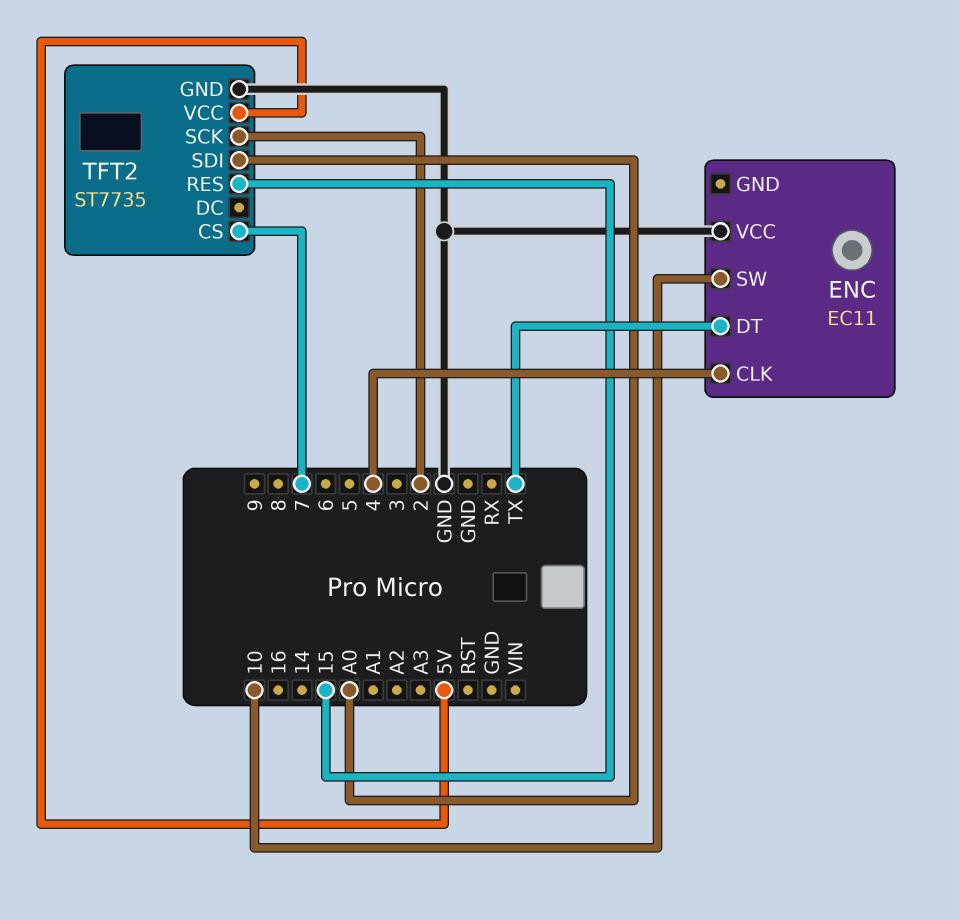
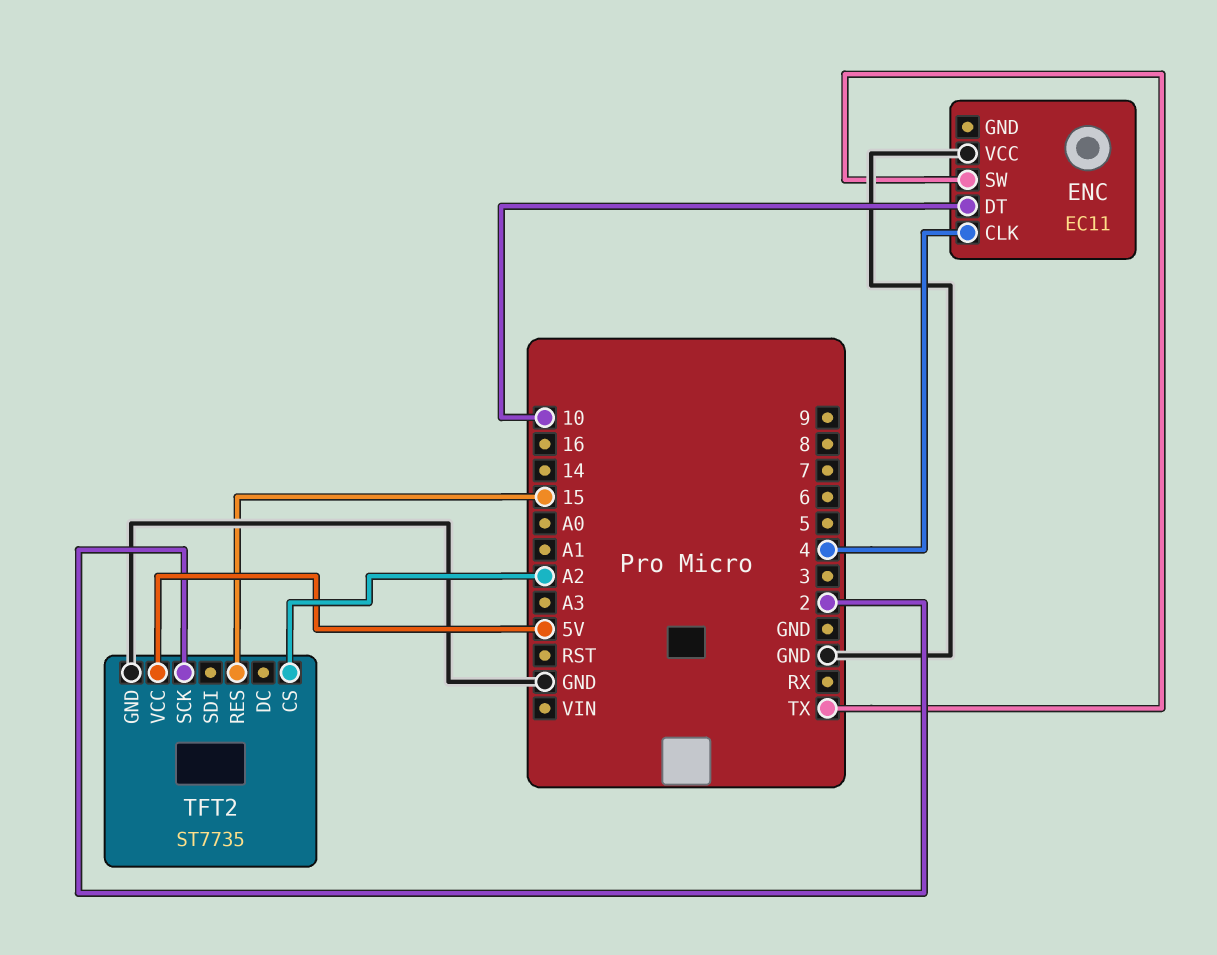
ENC pin DT: TX -> 10
ENC pin SW: 10 -> TX
TFT2 pin CS: 7 -> A2
TFT2 pin SDI: A0 -> none

